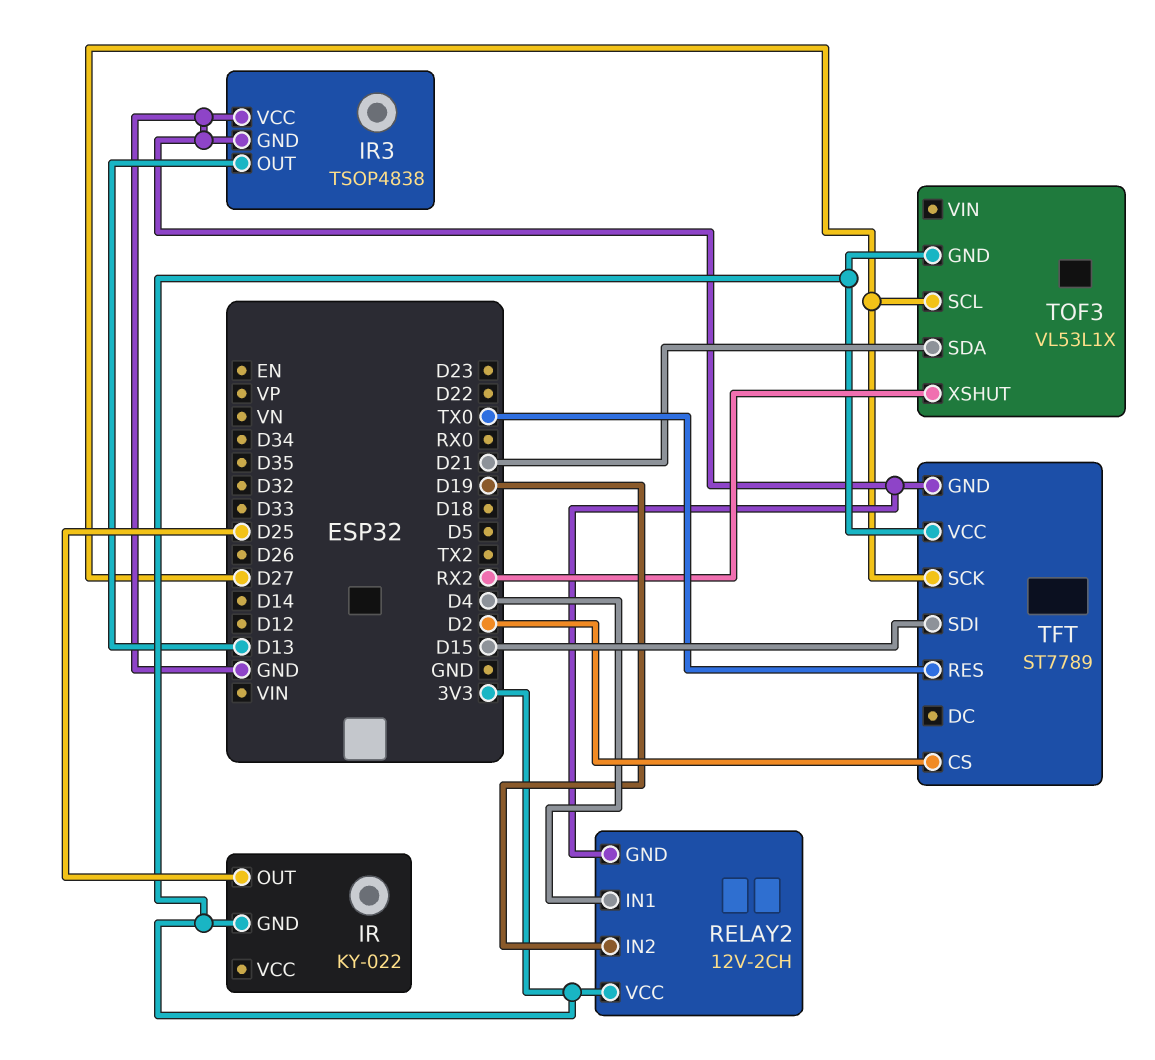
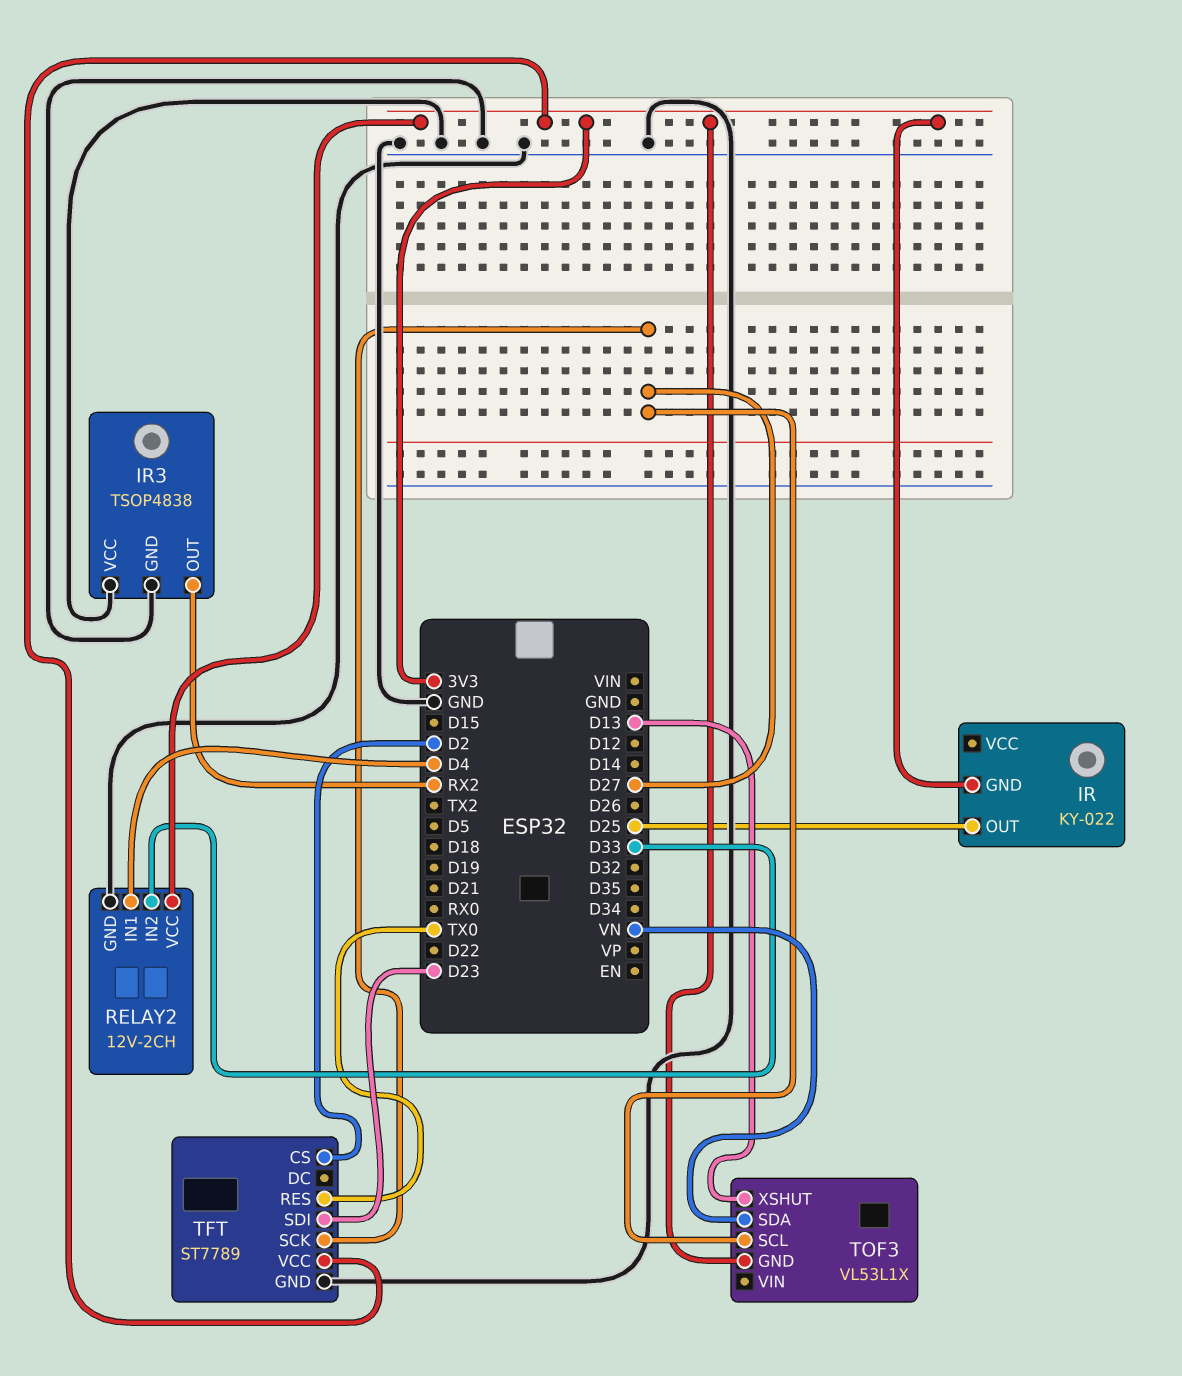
IR3 pin OUT: D13 -> RX2
RELAY2 pin IN2: D19 -> D33
TFT pin SDI: D15 -> D23
TOF3 pin SDA: D21 -> VN
TOF3 pin XSHUT: RX2 -> D13

